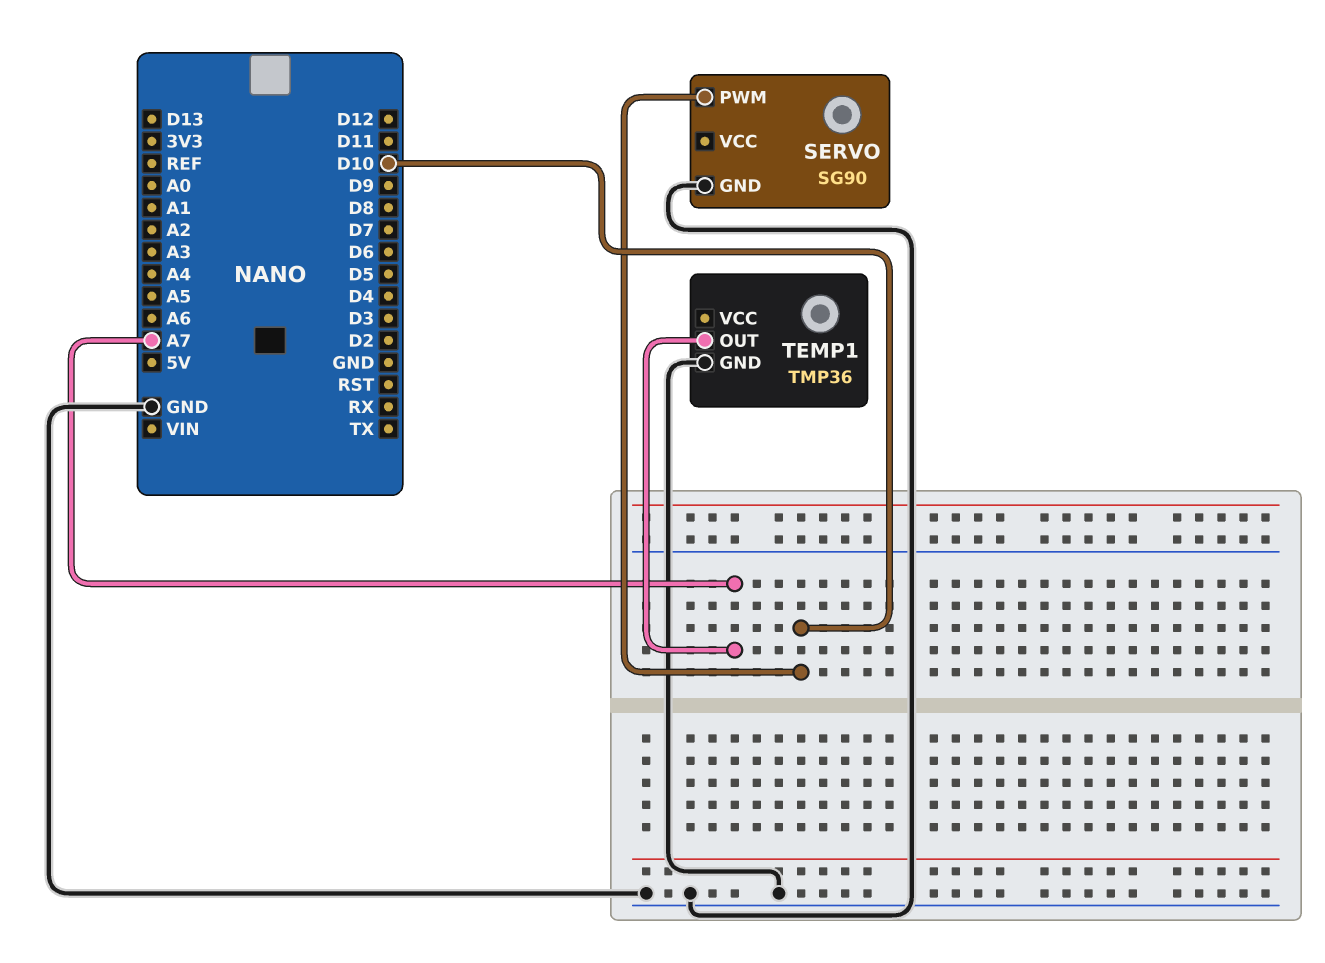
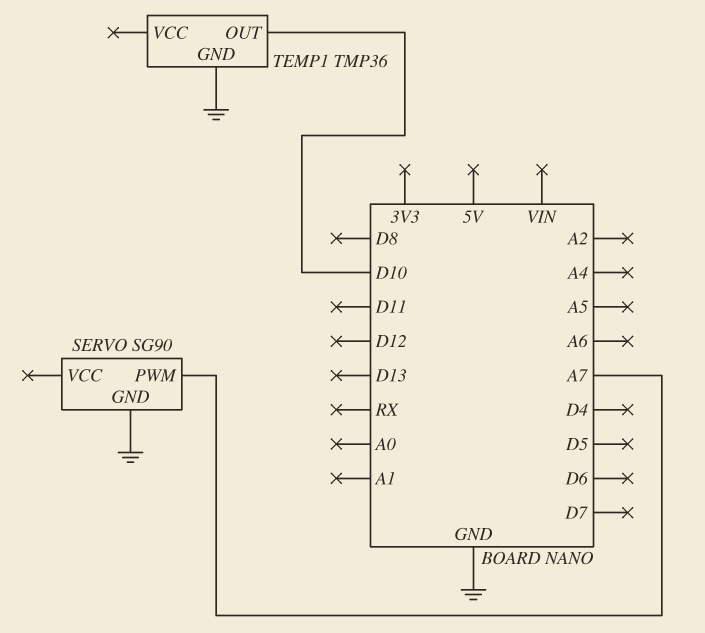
SERVO pin PWM: D10 -> A7
TEMP1 pin OUT: A7 -> D10

